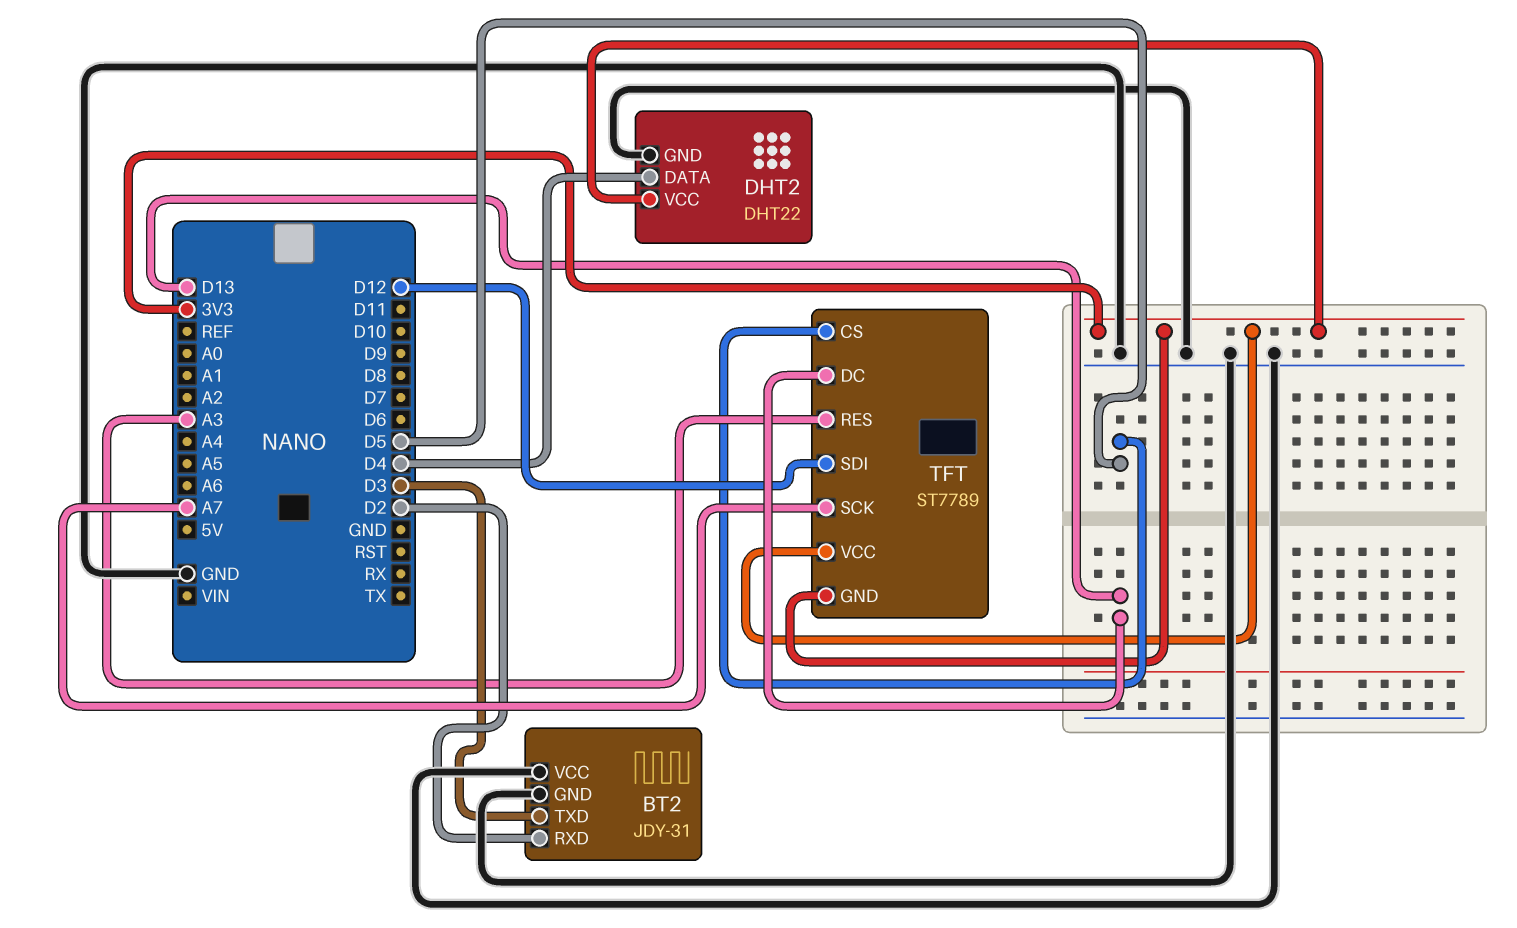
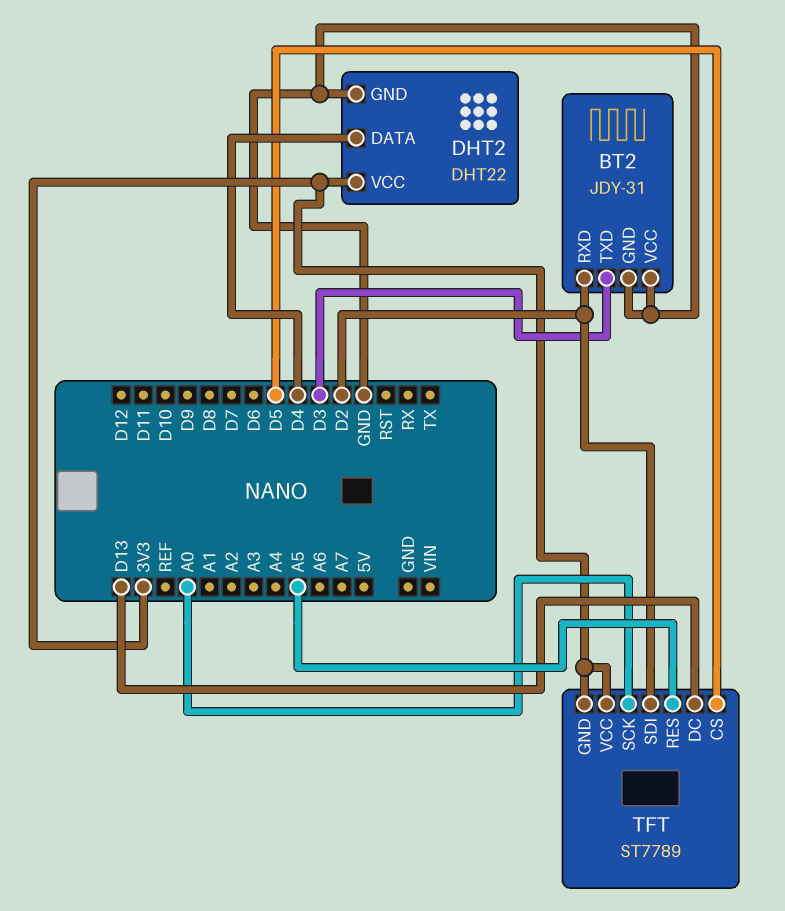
TFT pin RES: A3 -> A5
TFT pin SCK: A7 -> A0
TFT pin SDI: D12 -> D2

